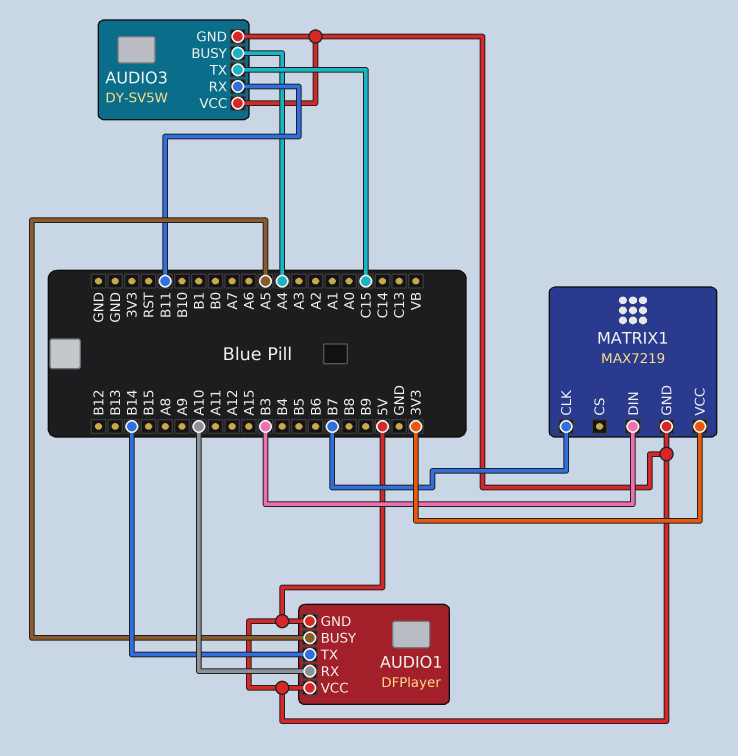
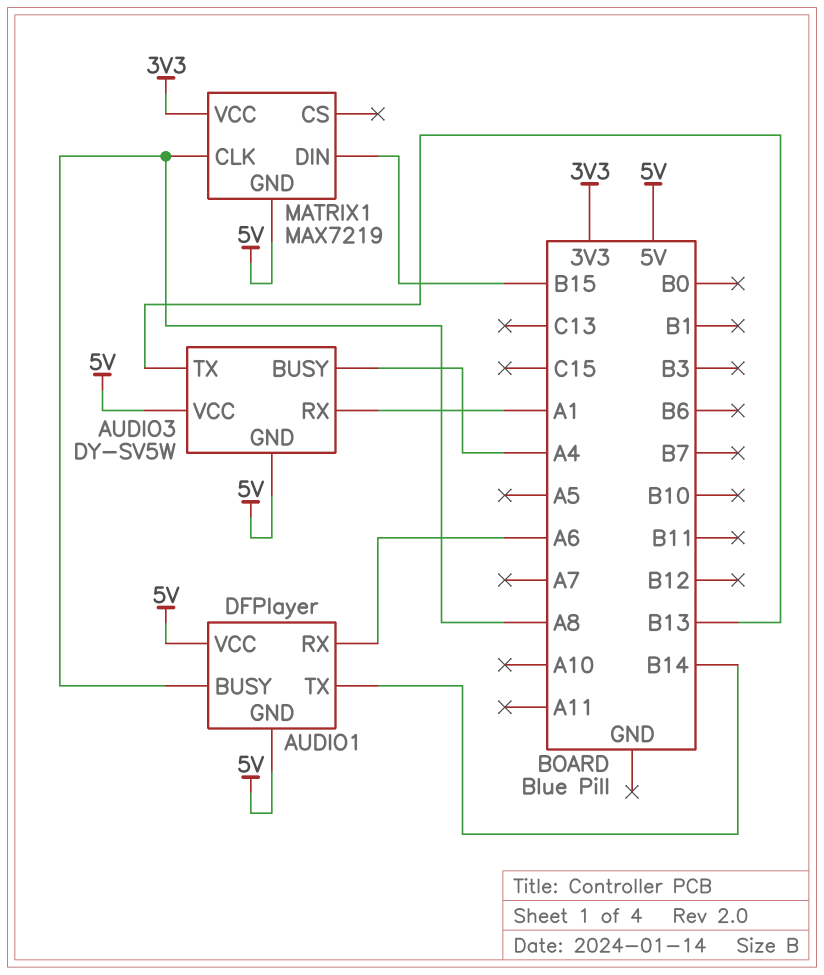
AUDIO1 pin BUSY: A5 -> A8
AUDIO1 pin RX: A10 -> A6
AUDIO3 pin RX: B11 -> A1
AUDIO3 pin TX: C15 -> B13
MATRIX1 pin CLK: B7 -> A8
MATRIX1 pin DIN: B3 -> B15

